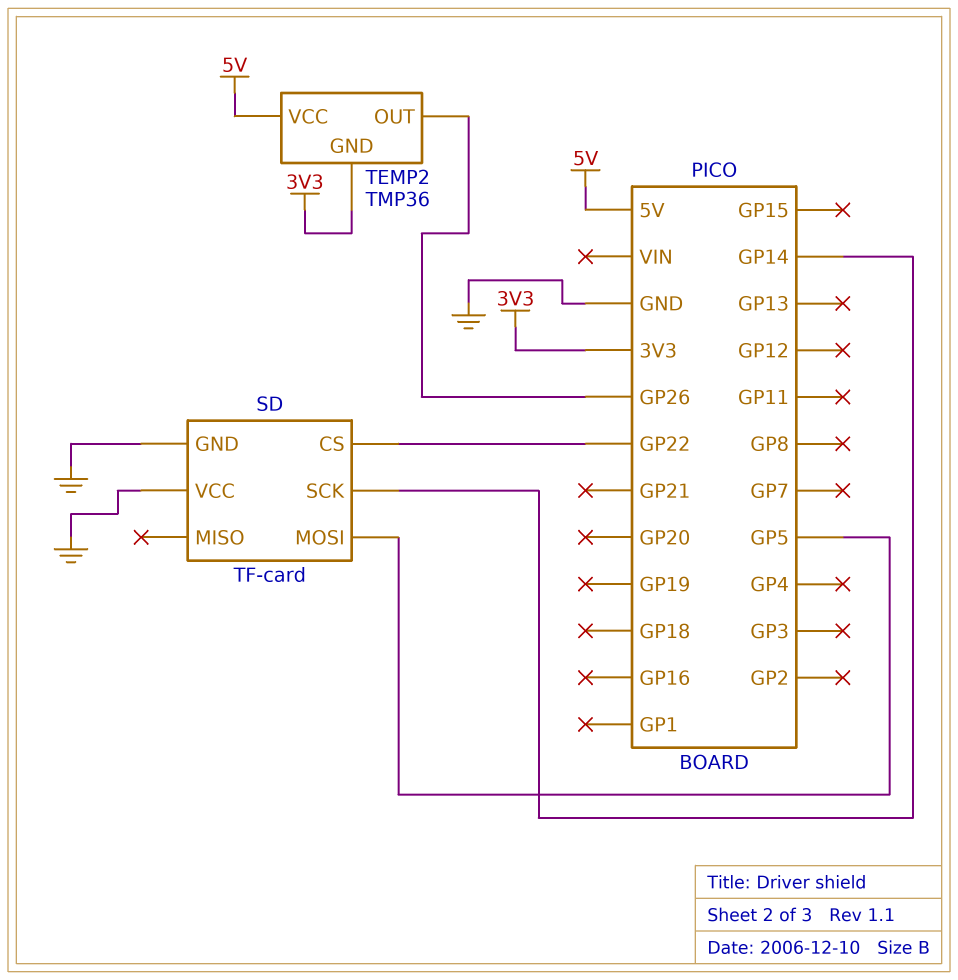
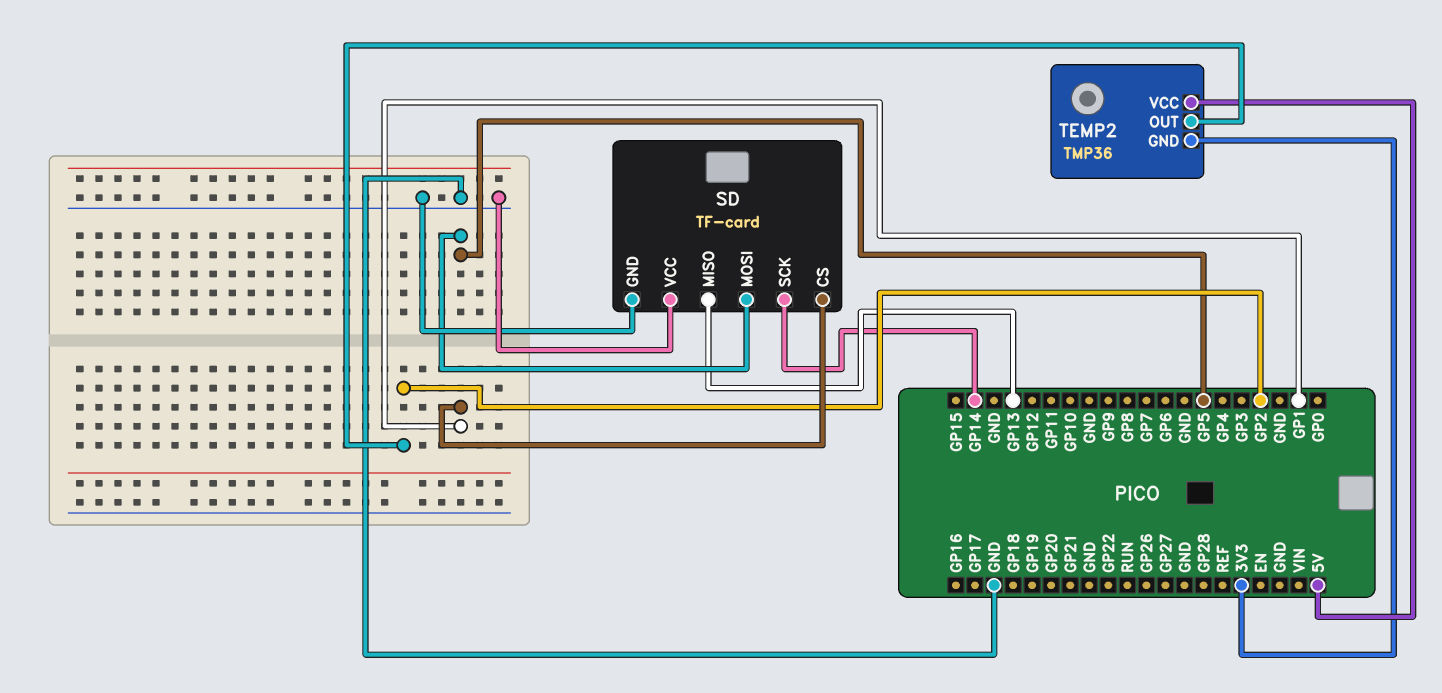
SD pin CS: GP22 -> GP1
SD pin MISO: none -> GP13
TEMP2 pin OUT: GP26 -> GP2

